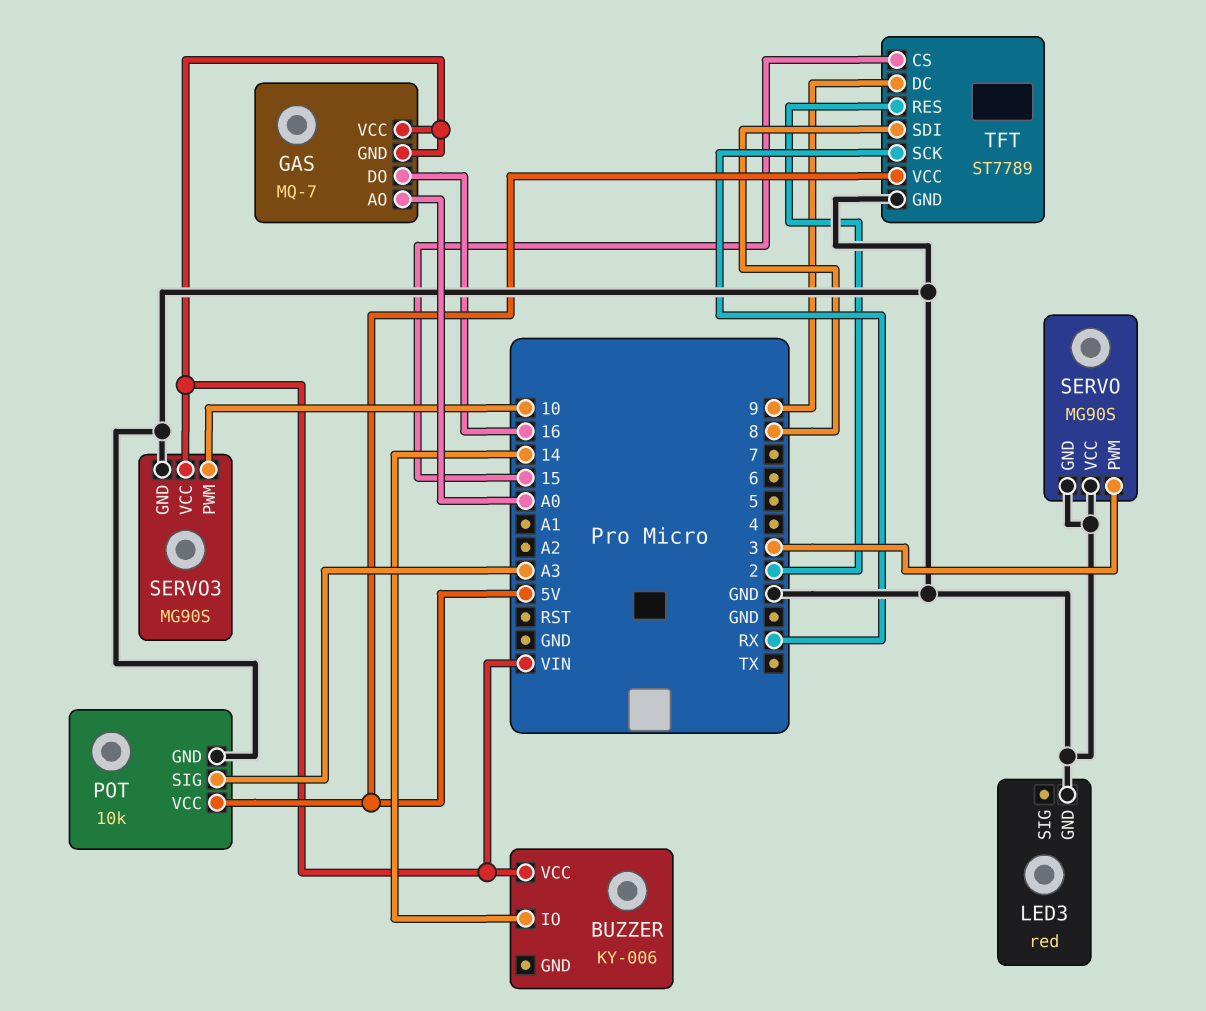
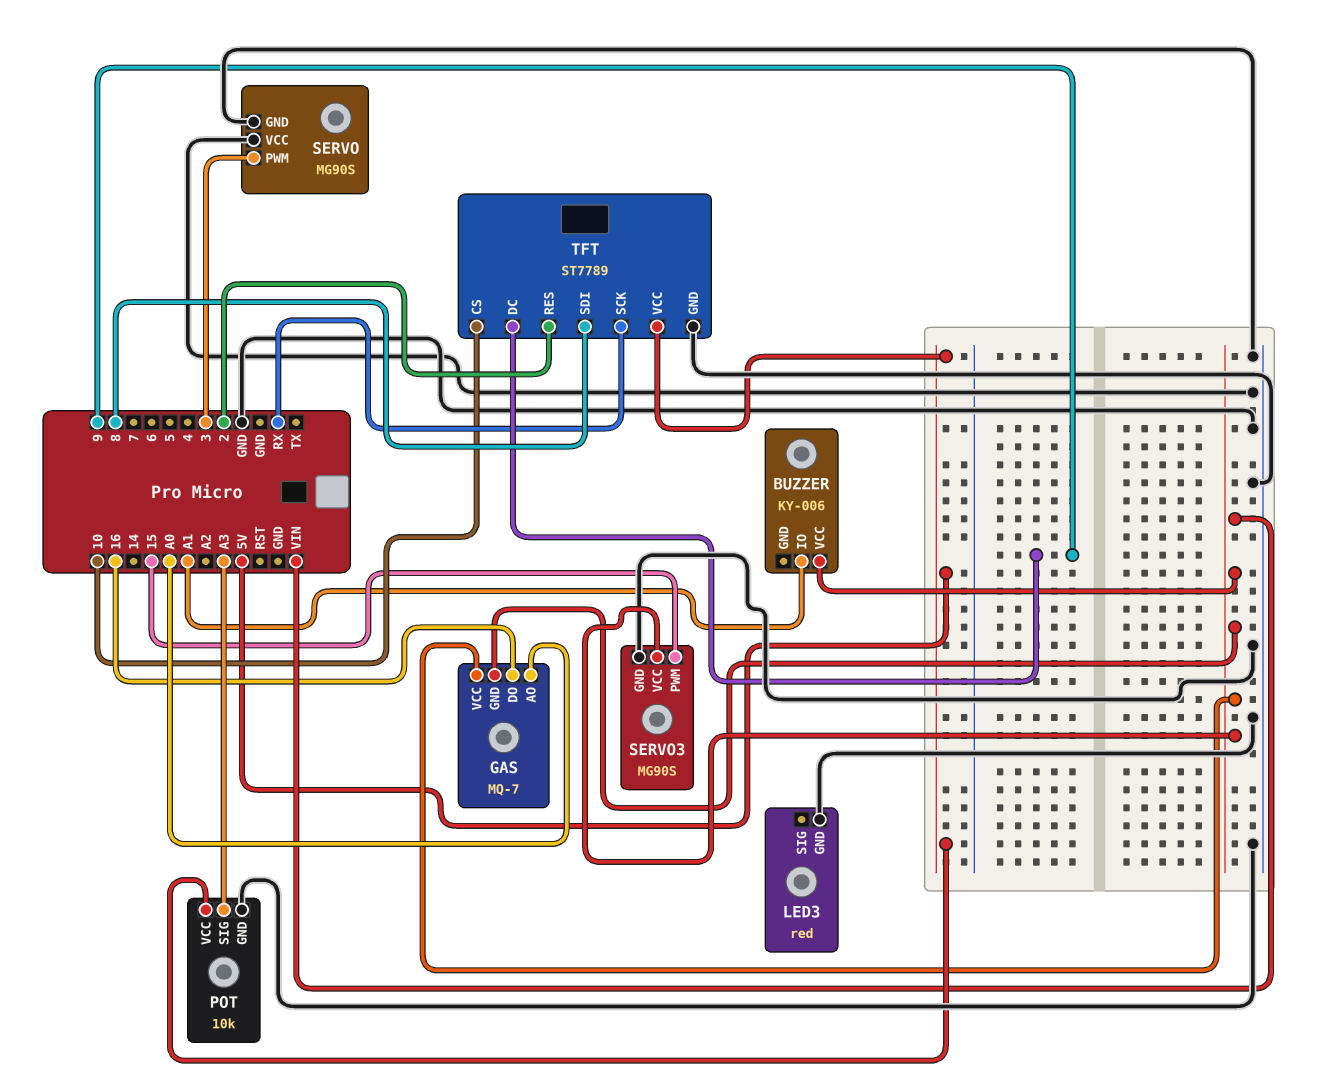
BUZZER pin IO: 14 -> A1
SERVO3 pin PWM: 10 -> 15
TFT pin CS: 15 -> 10

